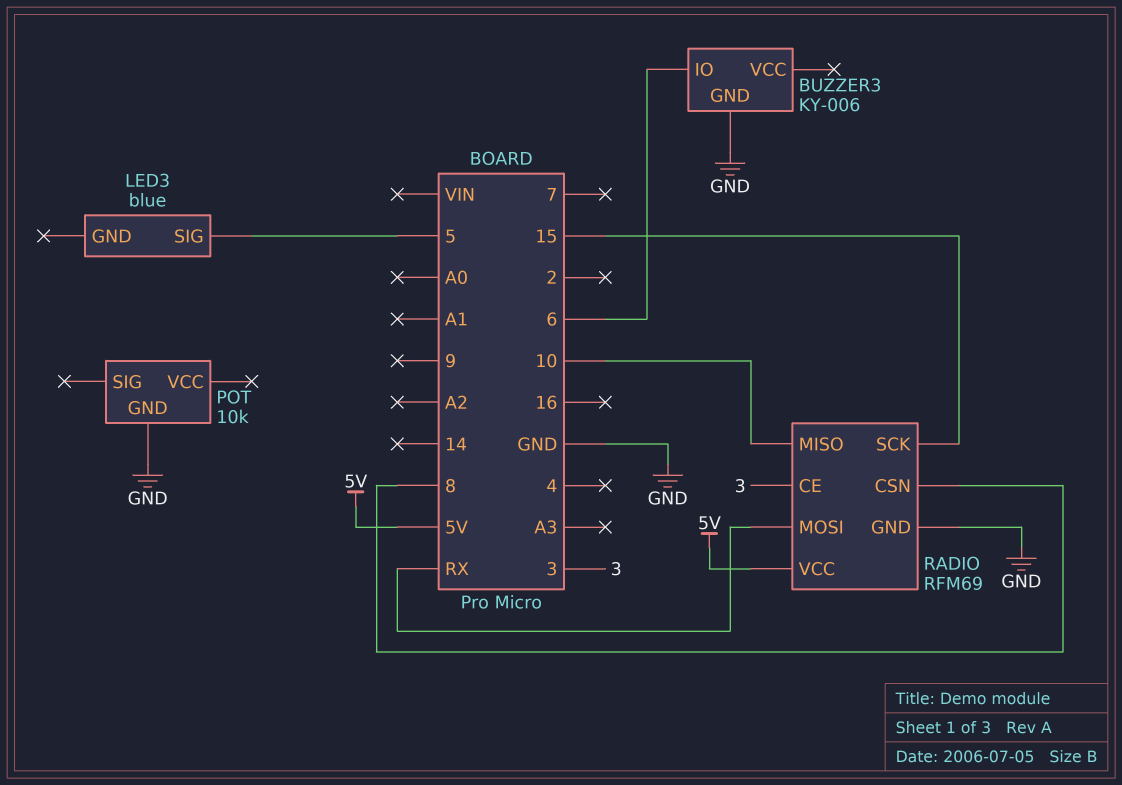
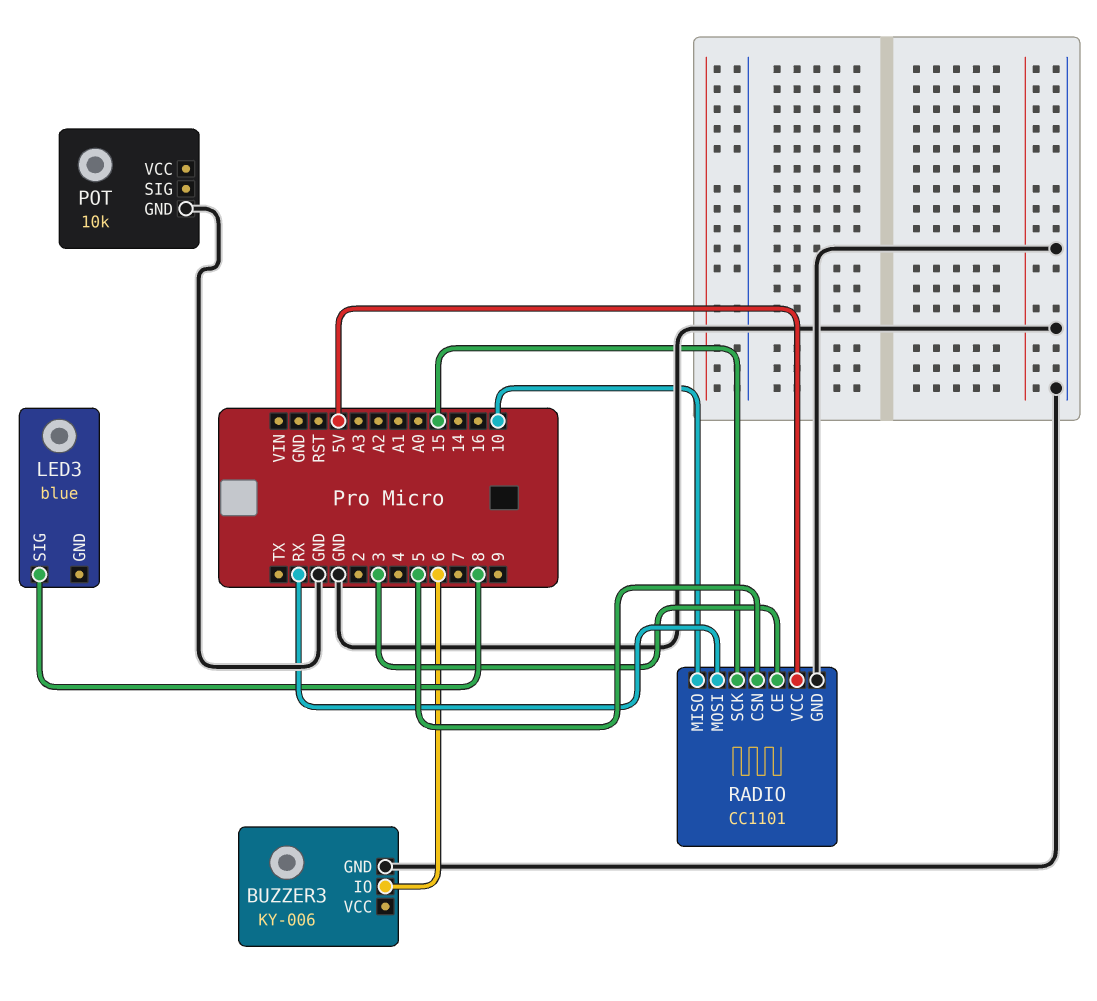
LED3 pin SIG: 5 -> 8
RADIO: RFM69 -> CC1101
RADIO pin CSN: 8 -> 5

